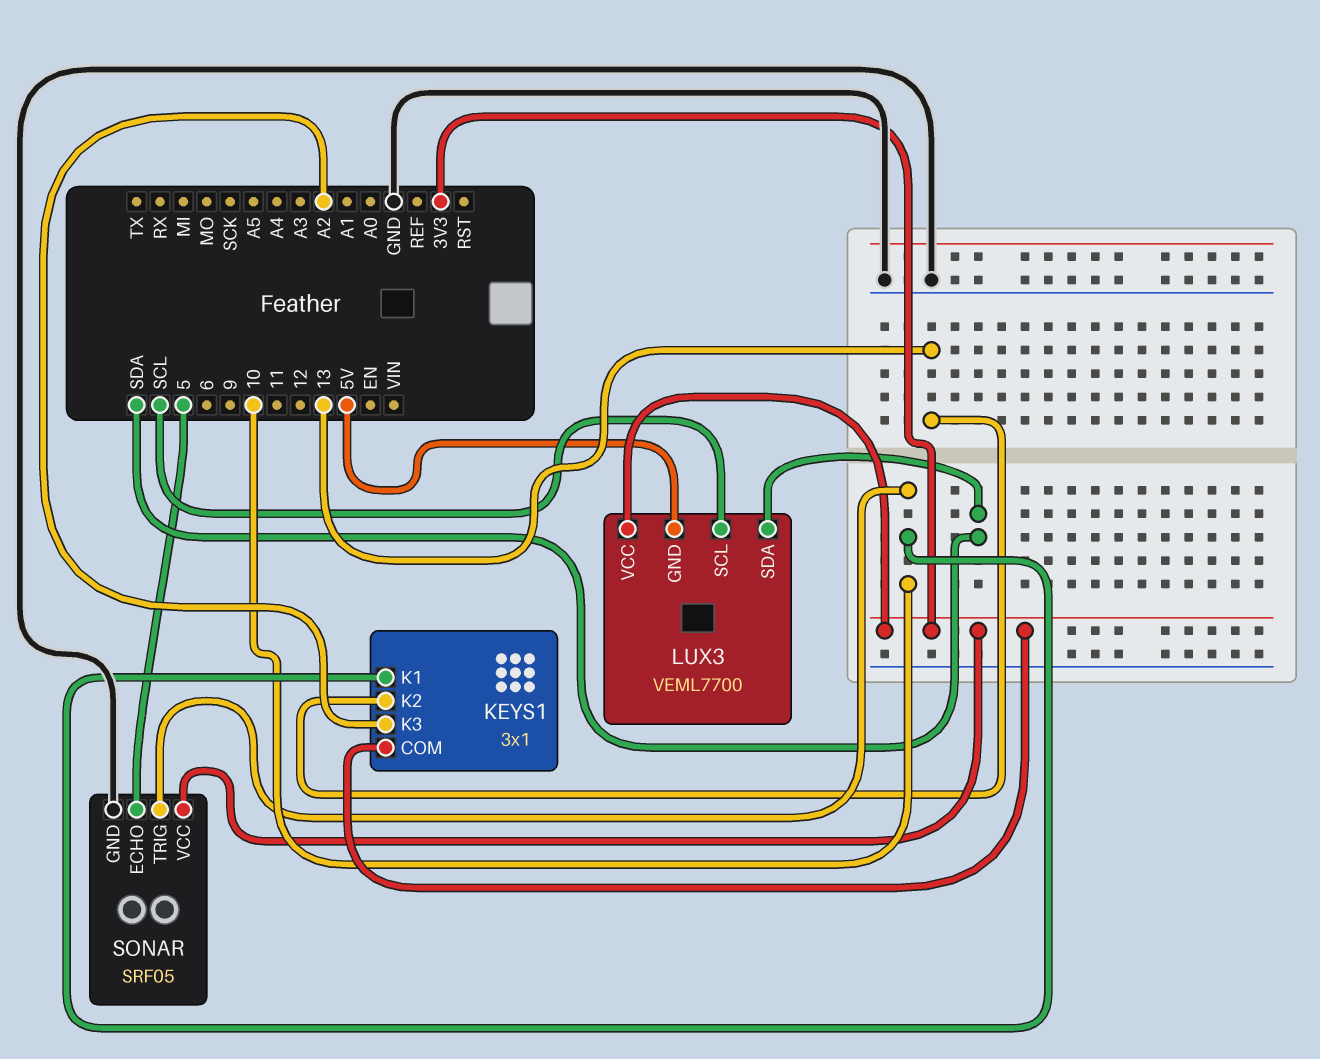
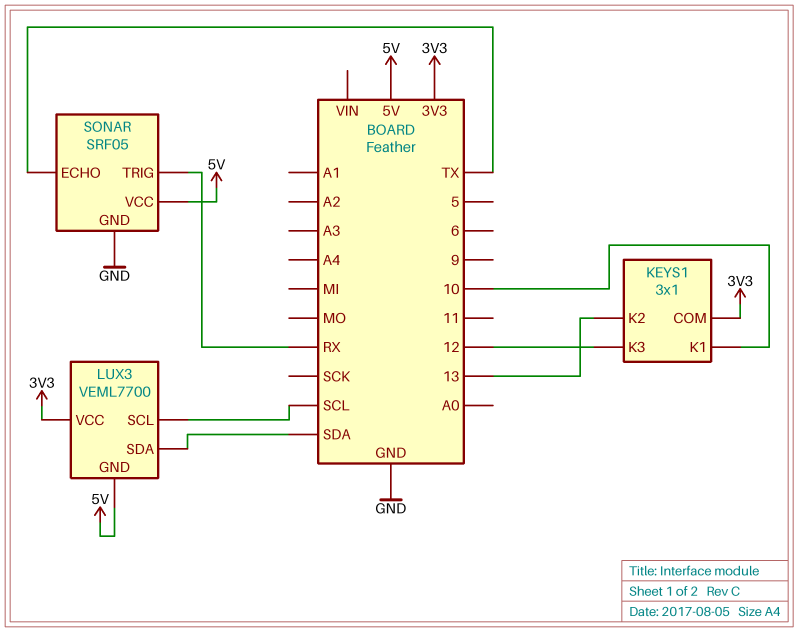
KEYS1 pin K3: A2 -> 12
SONAR pin ECHO: 5 -> TX
SONAR pin TRIG: 10 -> RX
SONAR pin VCC: 3V3 -> 5V

